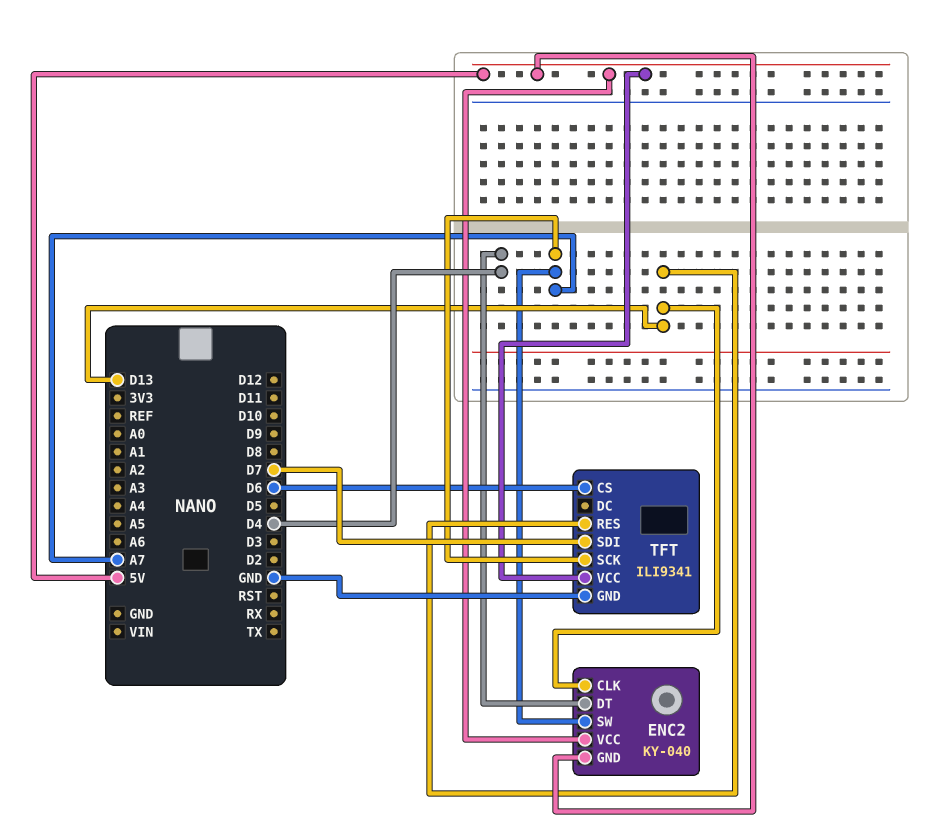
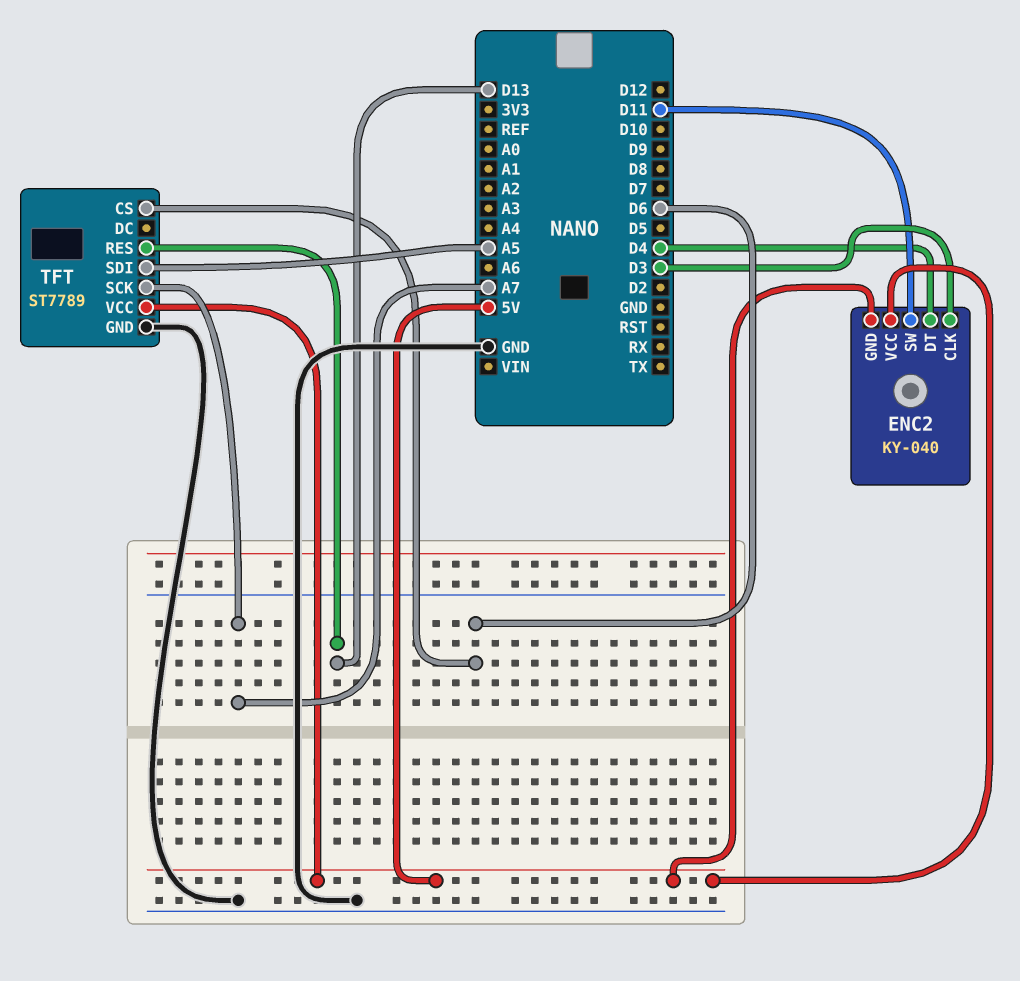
ENC2 pin CLK: D13 -> D3
ENC2 pin SW: A7 -> D11
TFT: ILI9341 -> ST7789
TFT pin SDI: D7 -> A5

